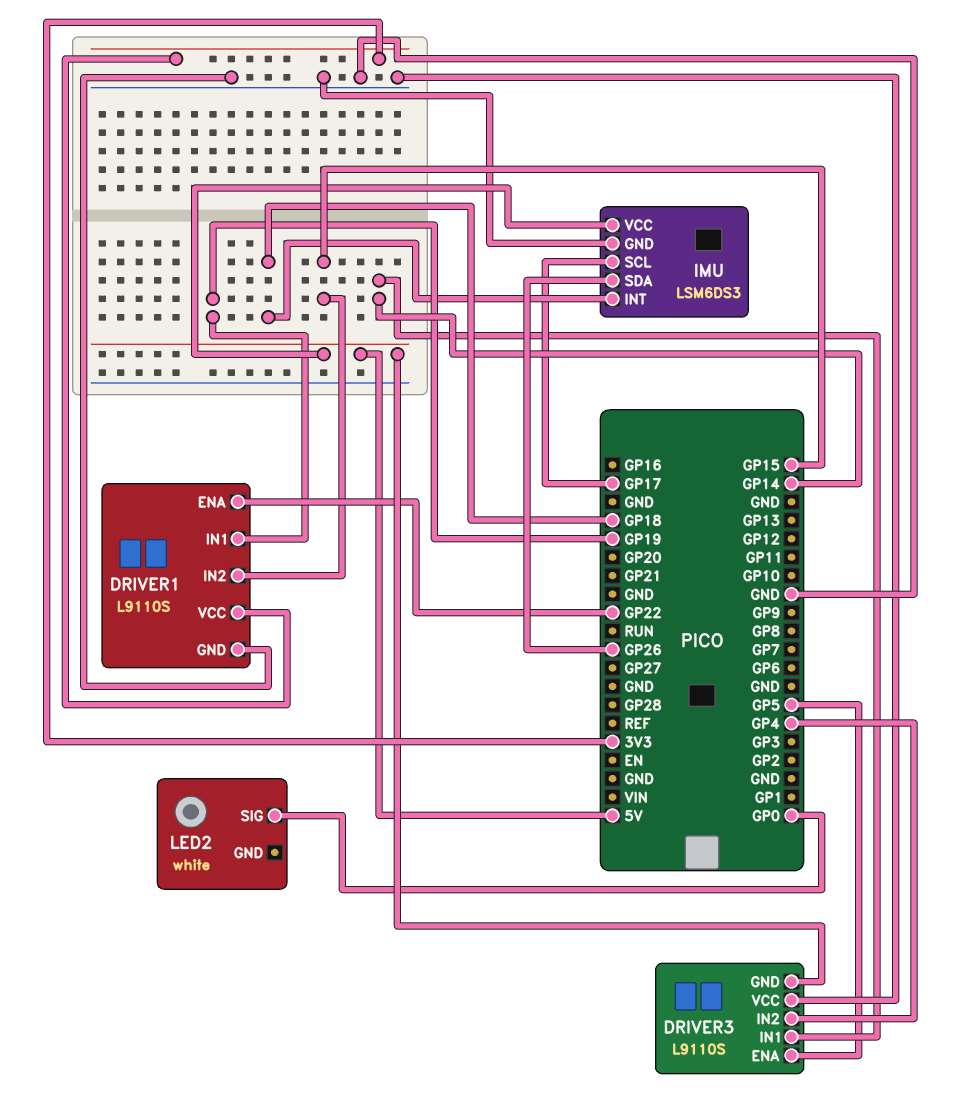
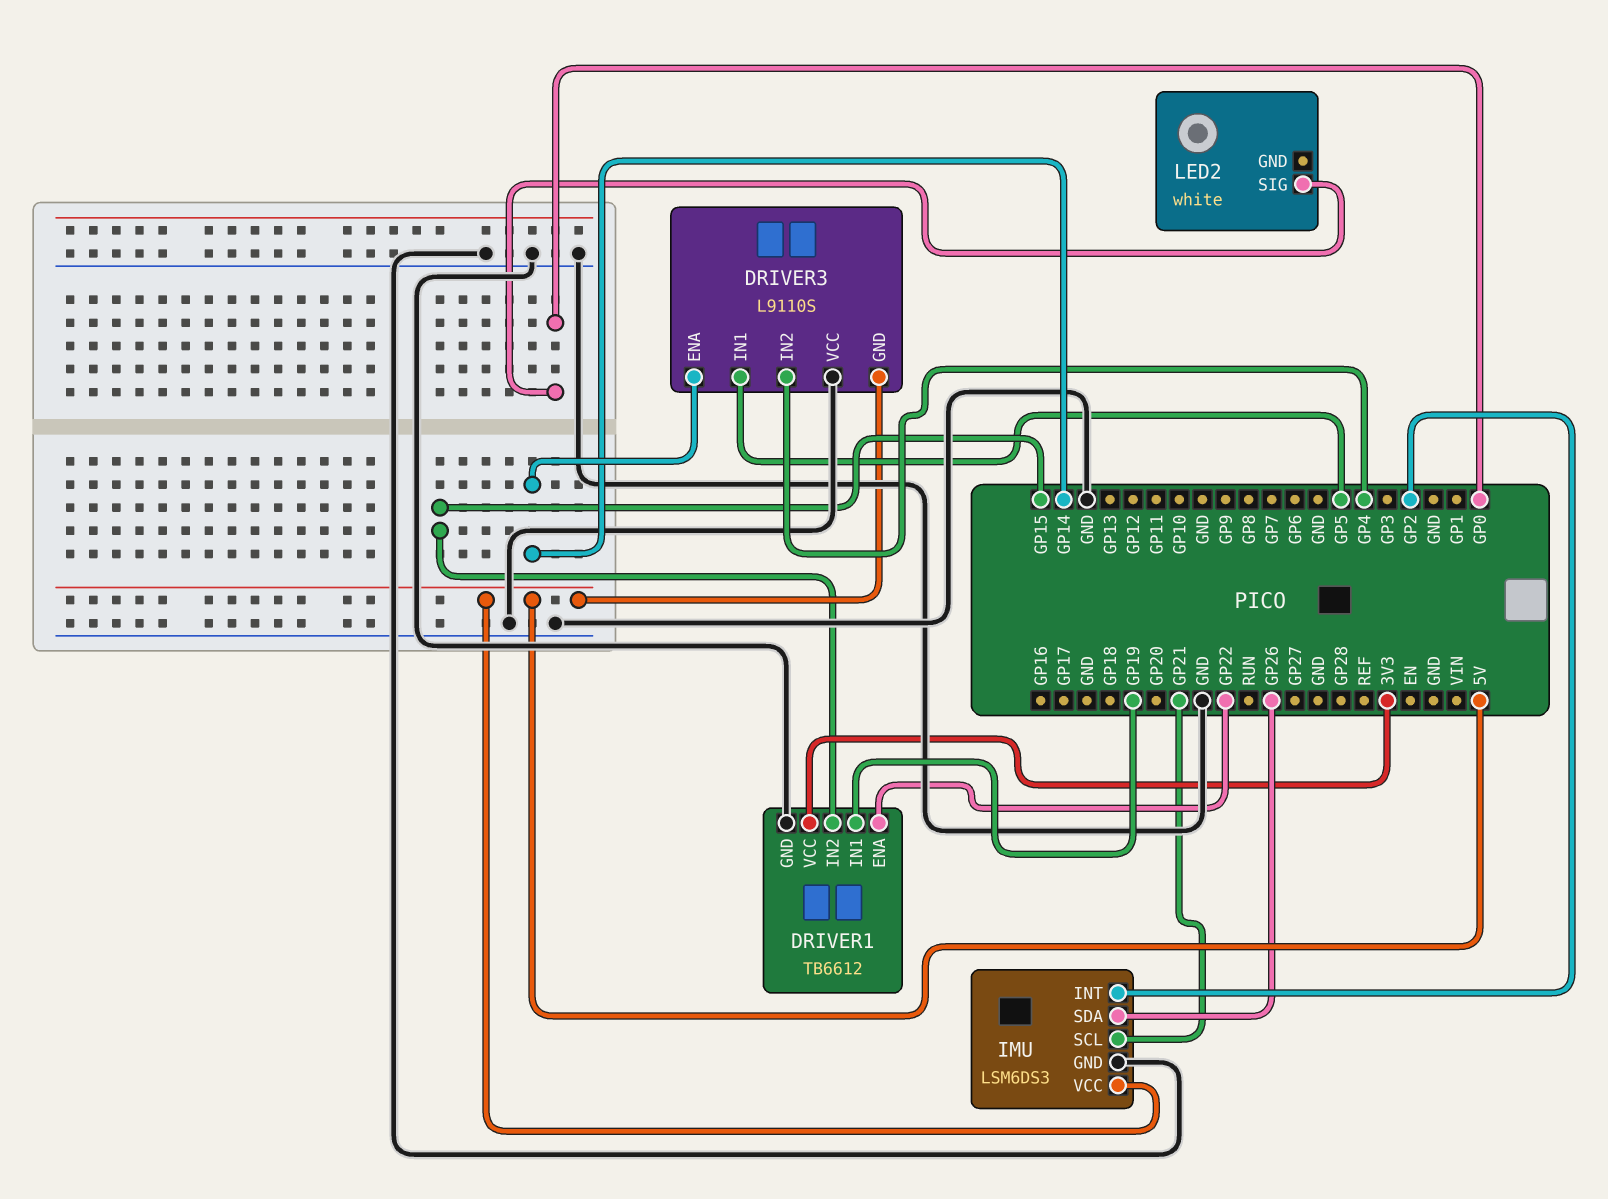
DRIVER1: L9110S -> TB6612
DRIVER3 pin ENA: GP5 -> GP14
DRIVER3 pin IN1: GP14 -> GP5
IMU pin INT: GP18 -> GP2
IMU pin SCL: GP17 -> GP21

